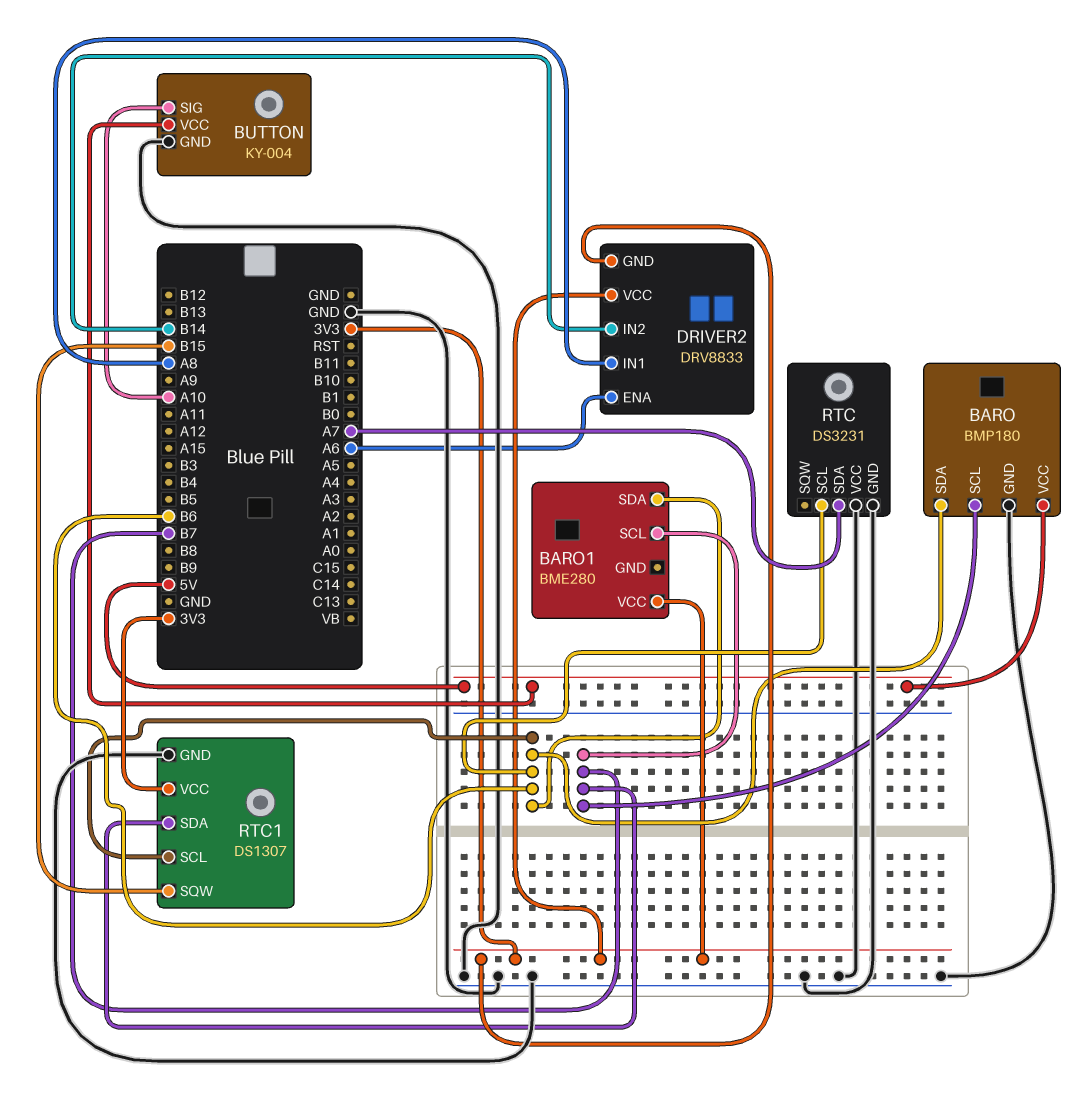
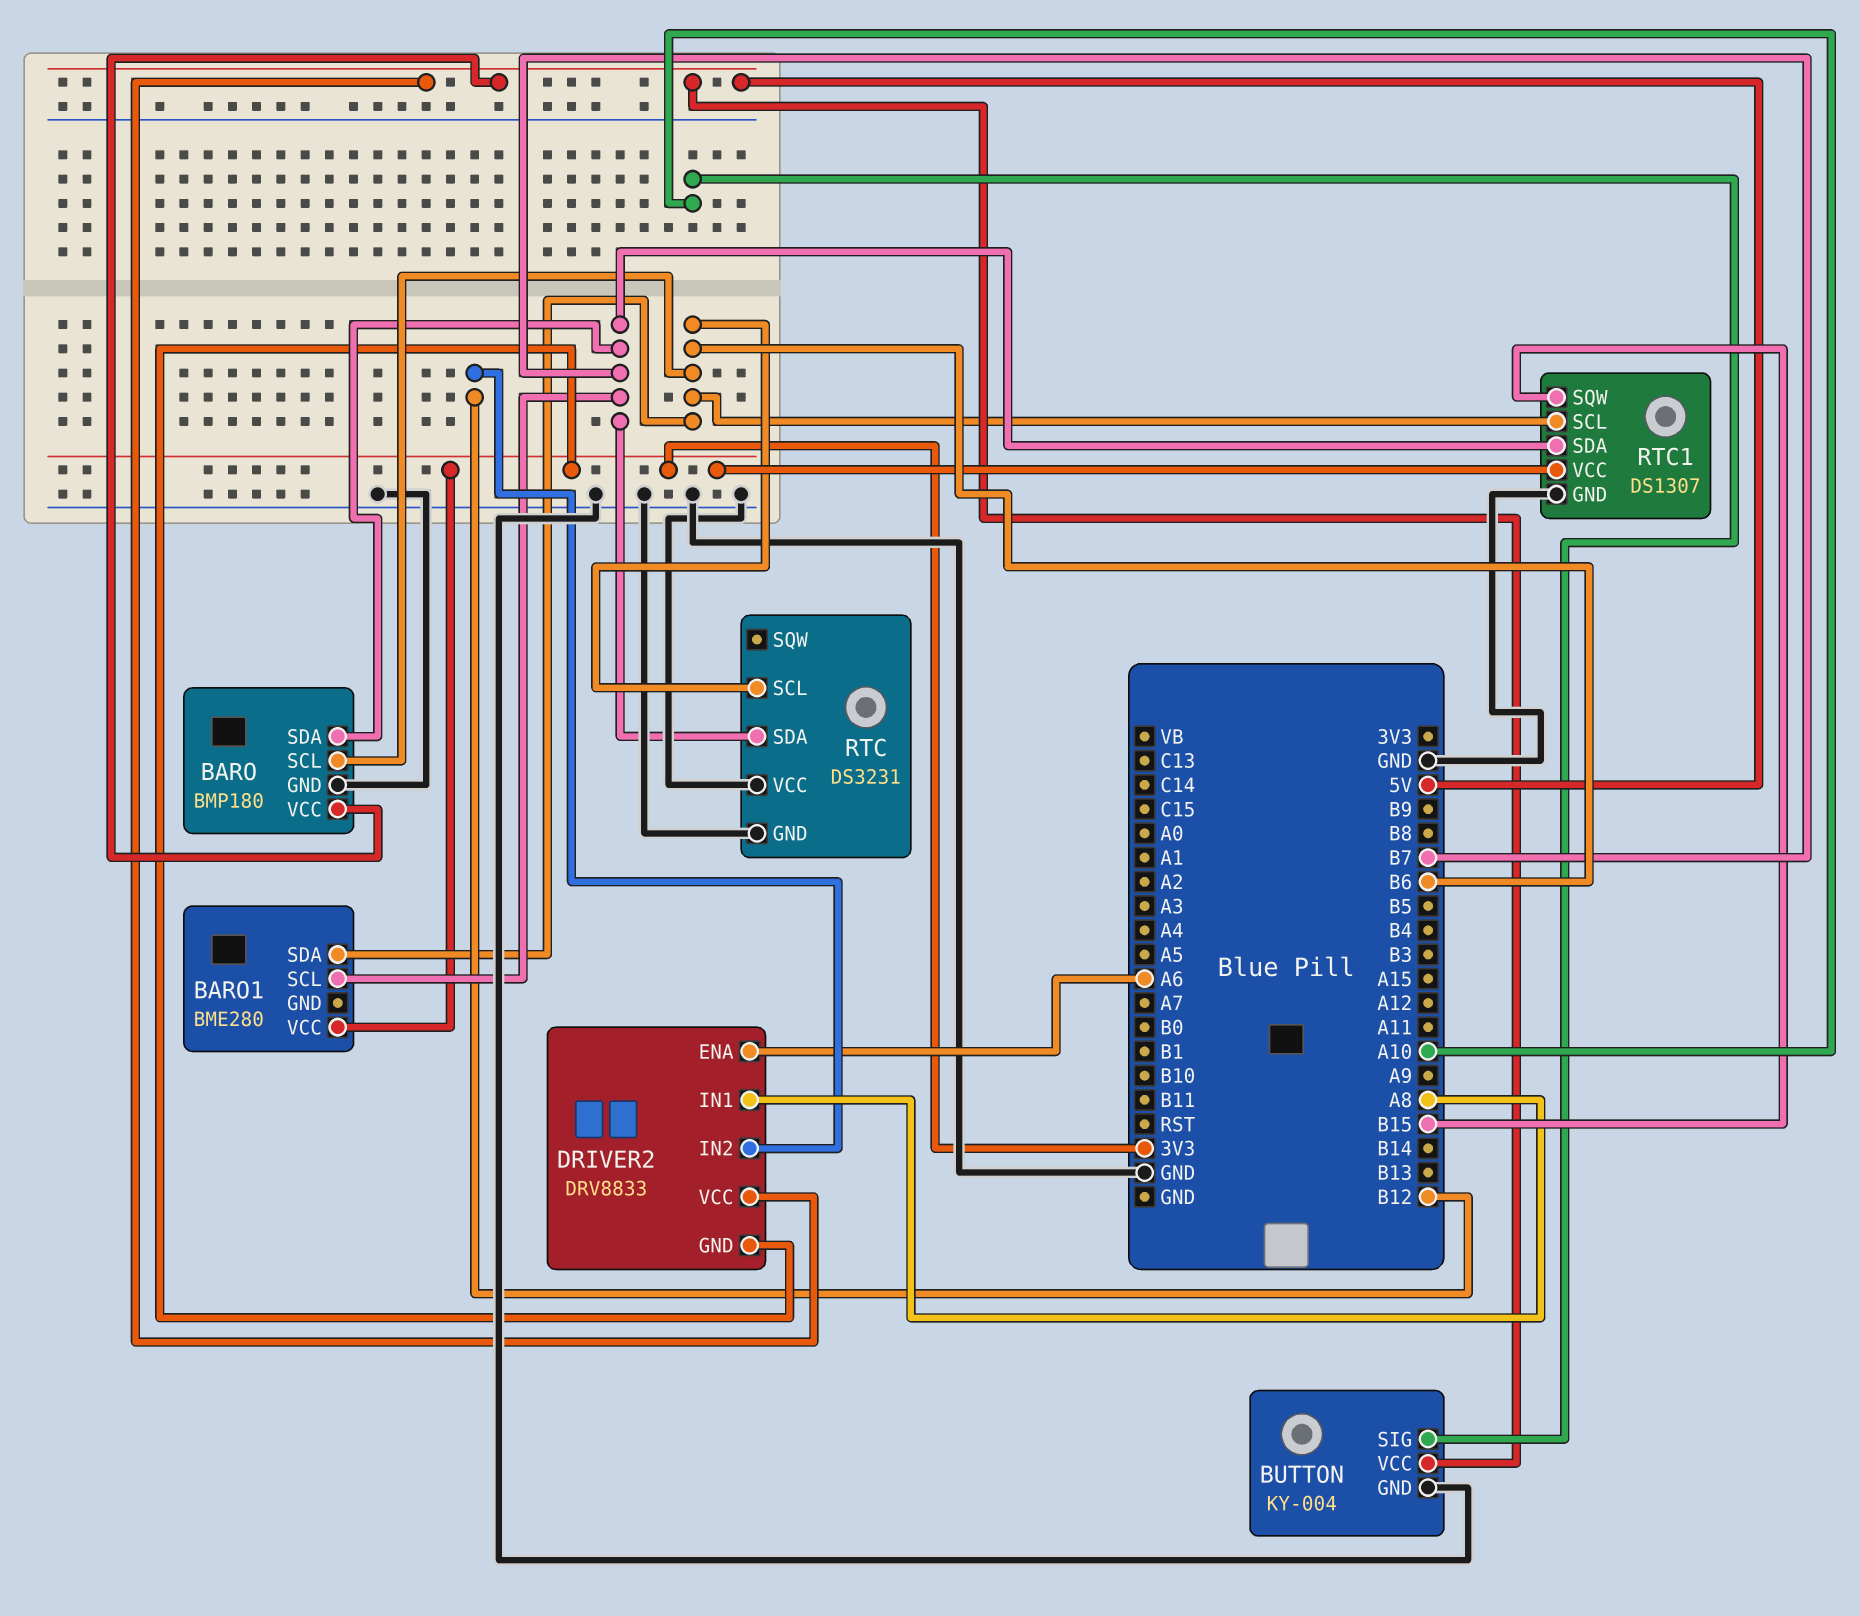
BARO pin SCL: B7 -> B6
BARO pin SDA: B6 -> B7
DRIVER2 pin IN2: B14 -> B12
DRIVER2 pin VCC: 3V3 -> 5V
RTC pin SDA: A7 -> B7

